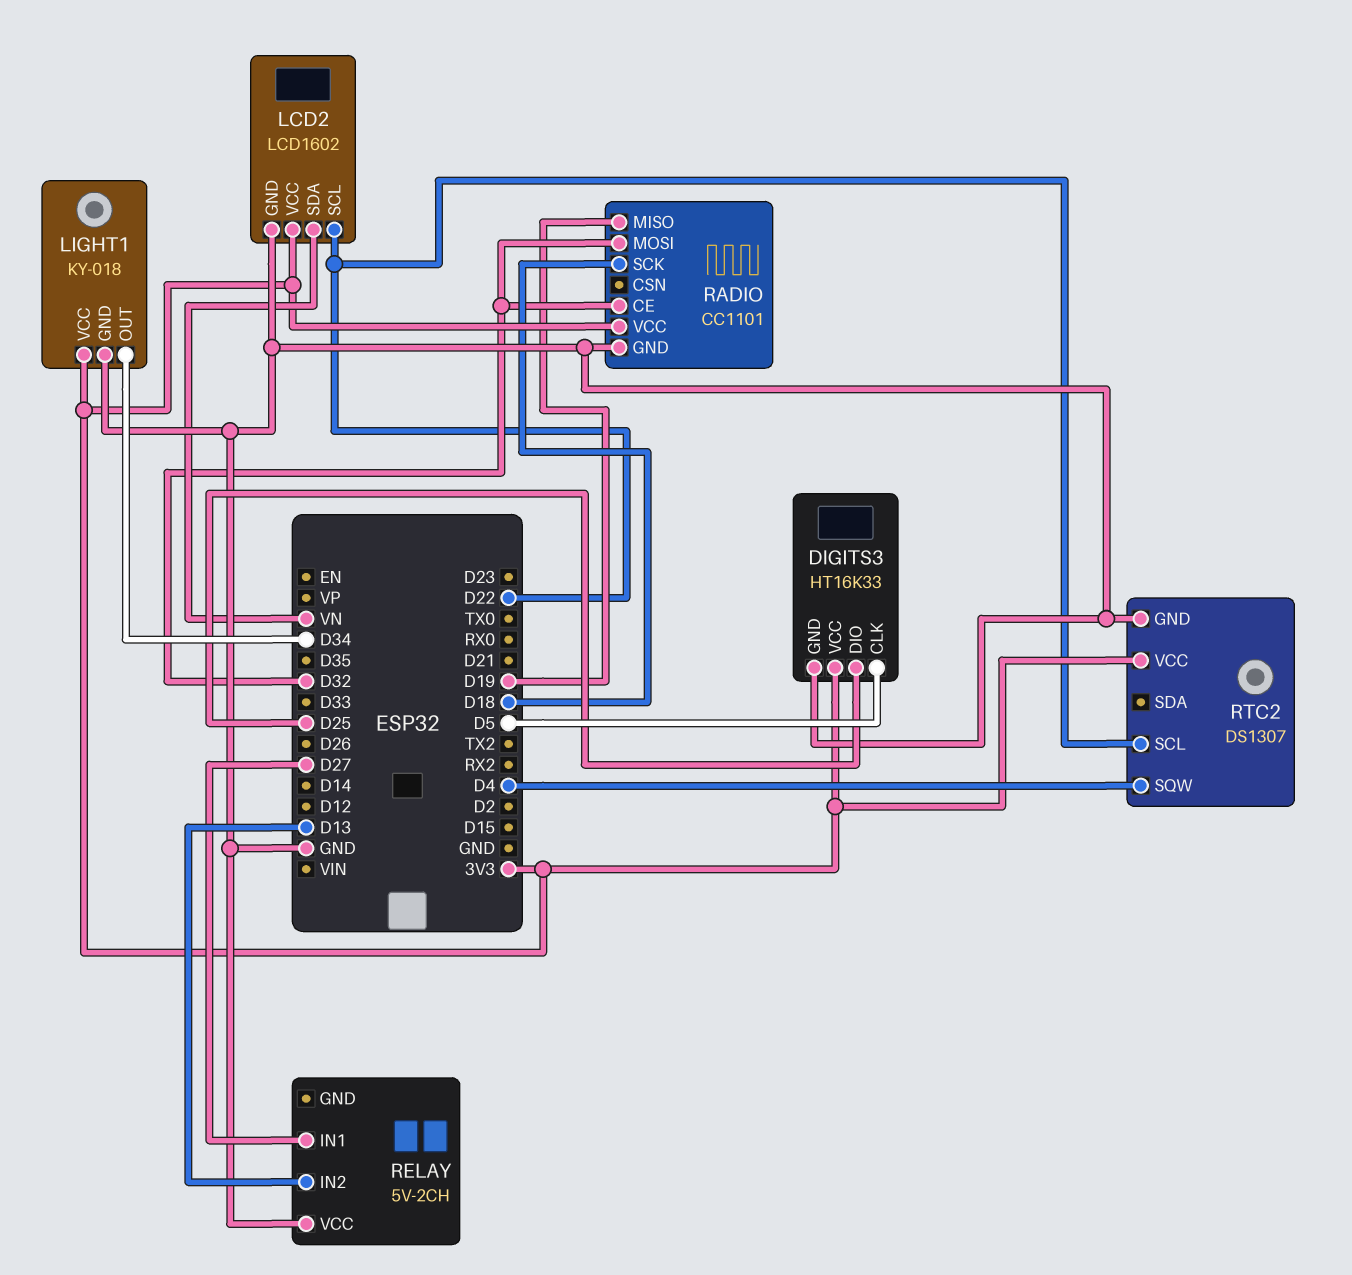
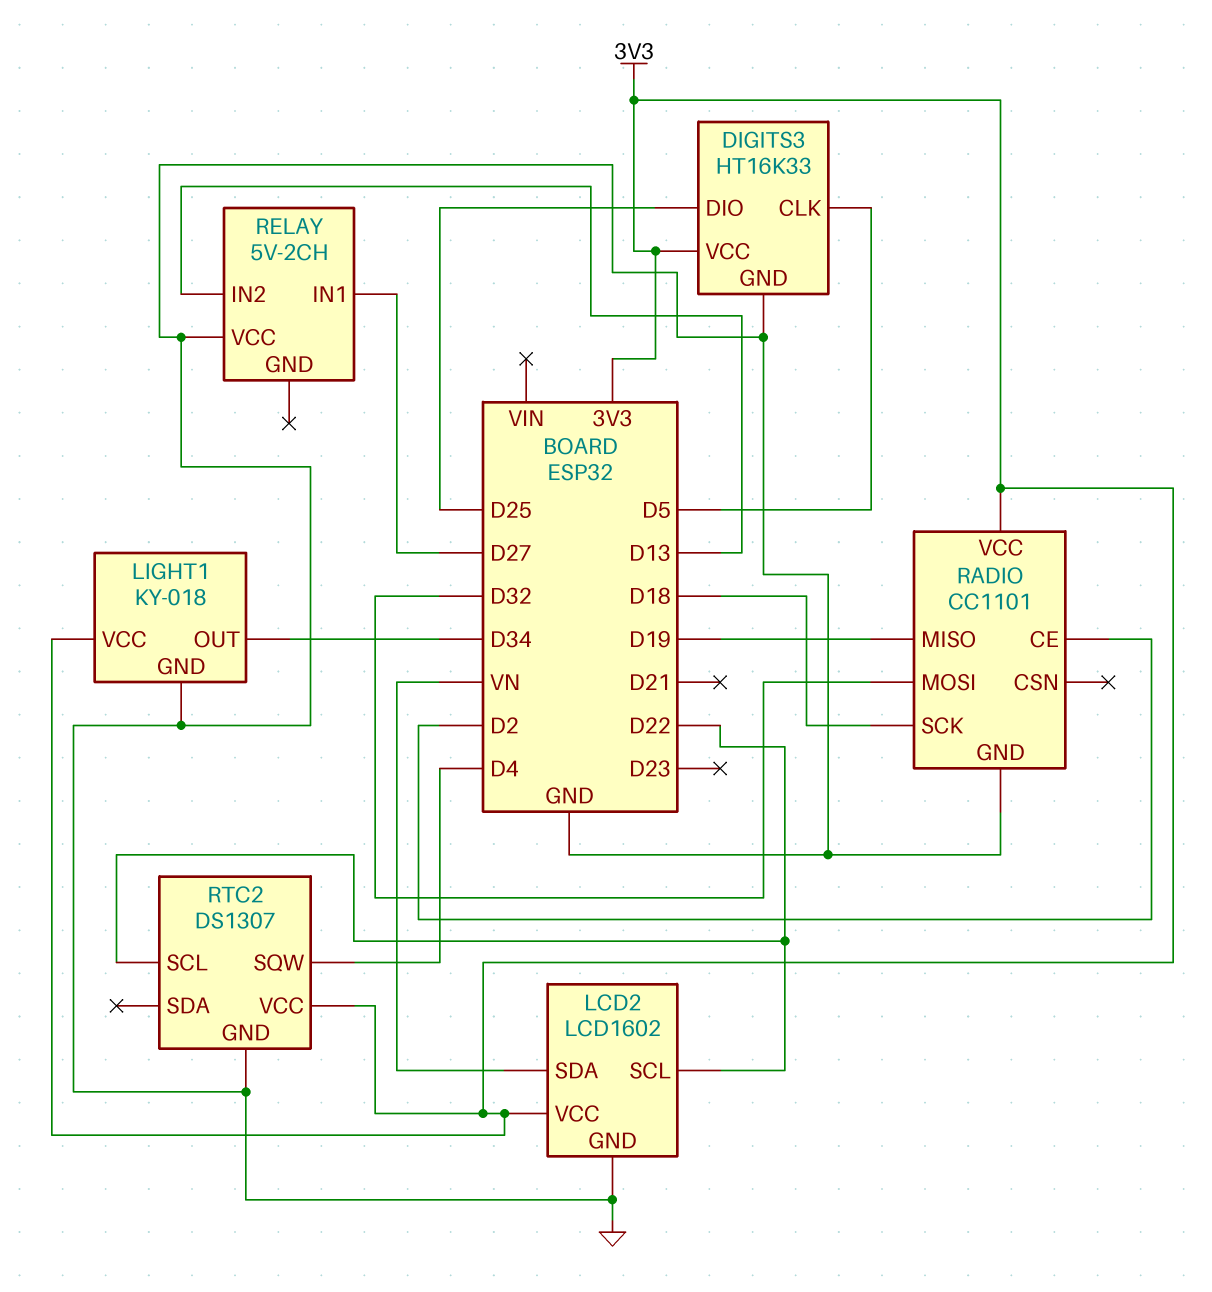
RADIO pin CE: D32 -> D2

